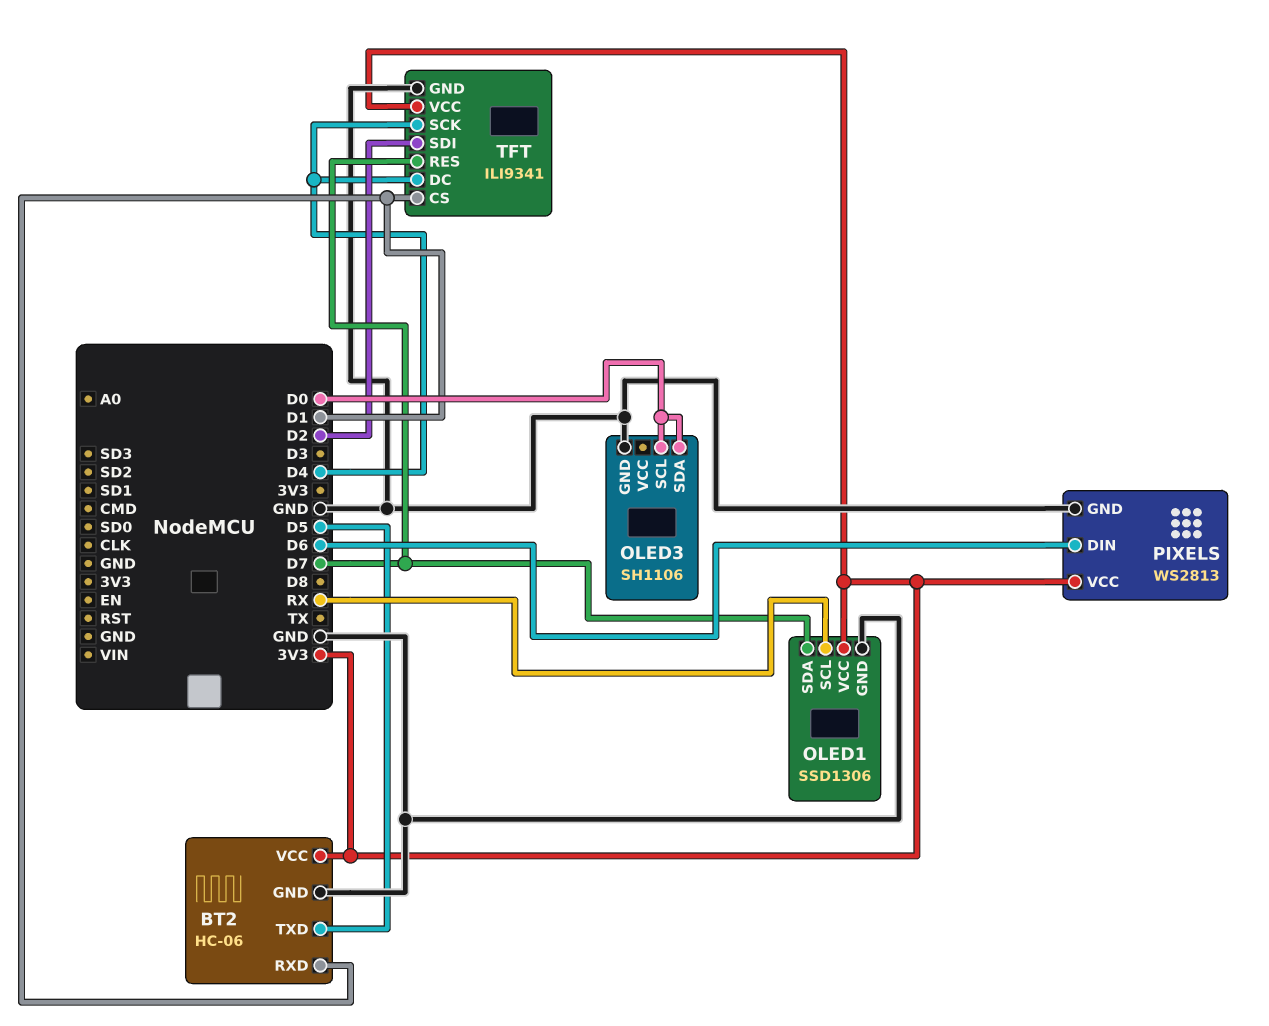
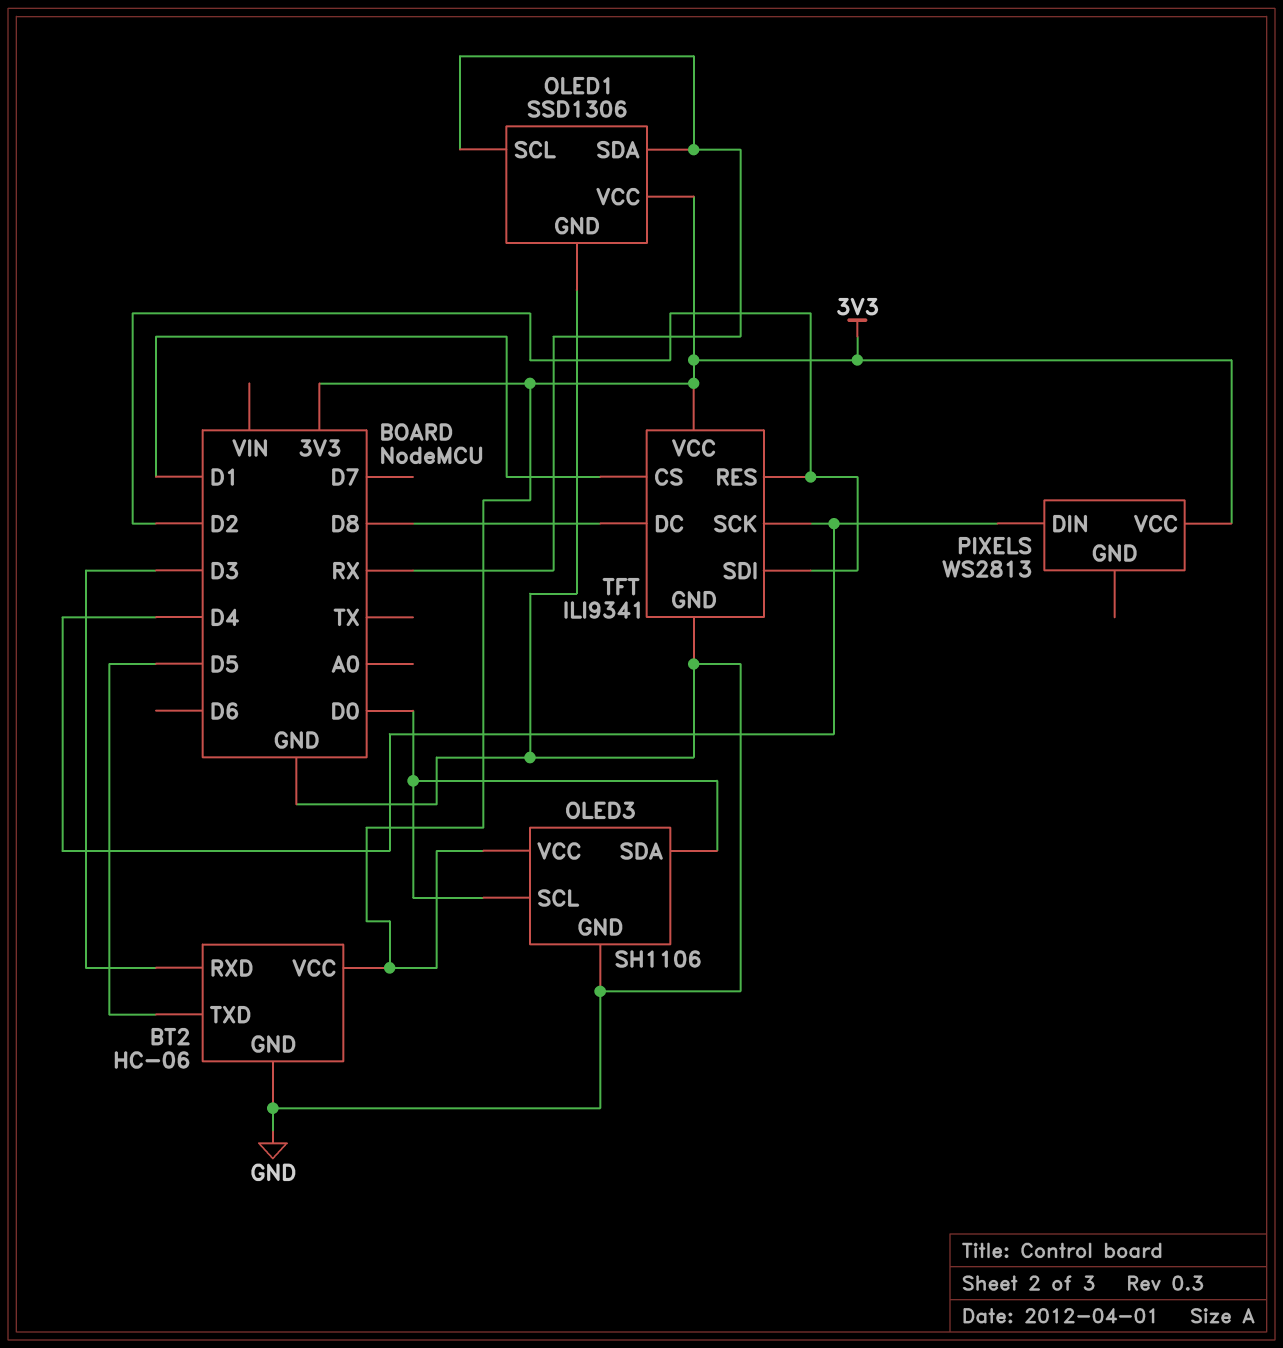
BT2 pin RXD: D1 -> D3
OLED1 pin SDA: D7 -> RX
OLED3 pin VCC: none -> 3V3
PIXELS pin DIN: D6 -> D4
PIXELS pin GND: GND -> none
TFT pin DC: D4 -> D8
TFT pin RES: D7 -> D2

